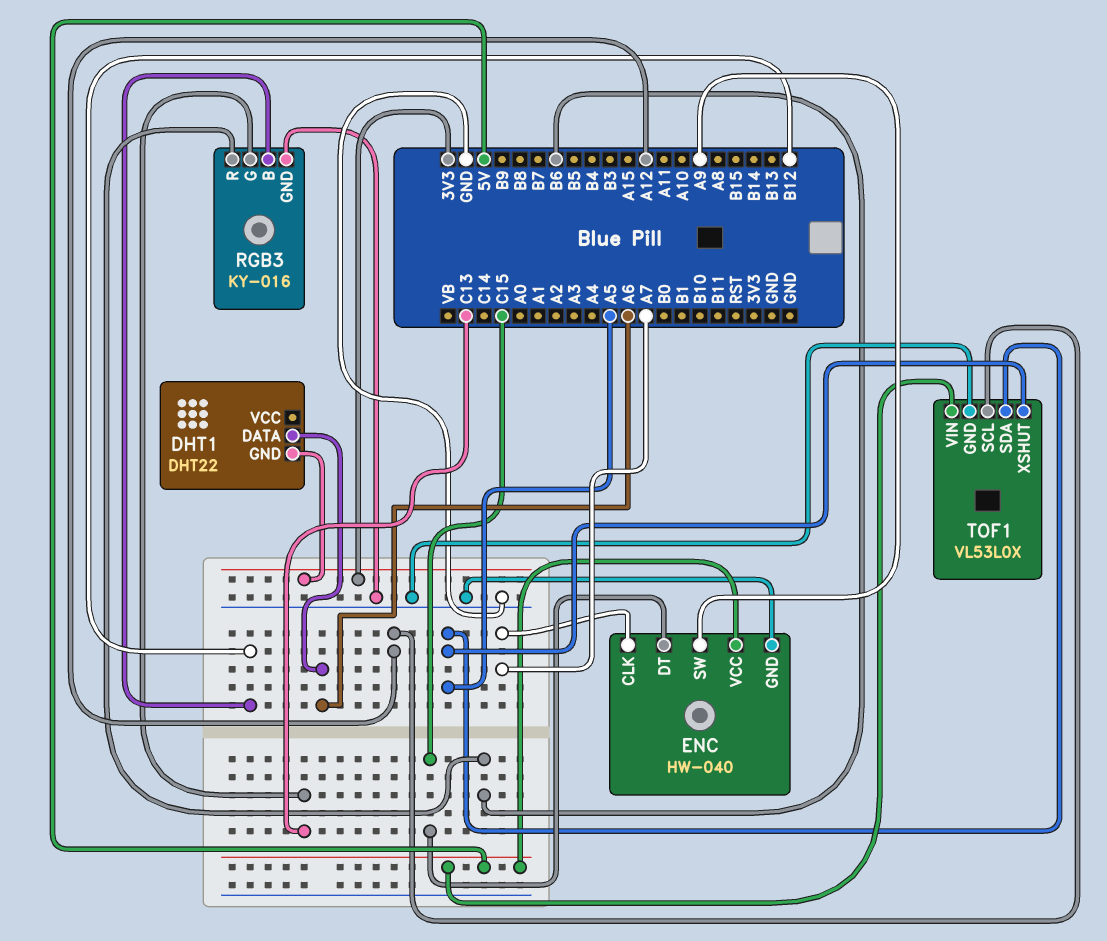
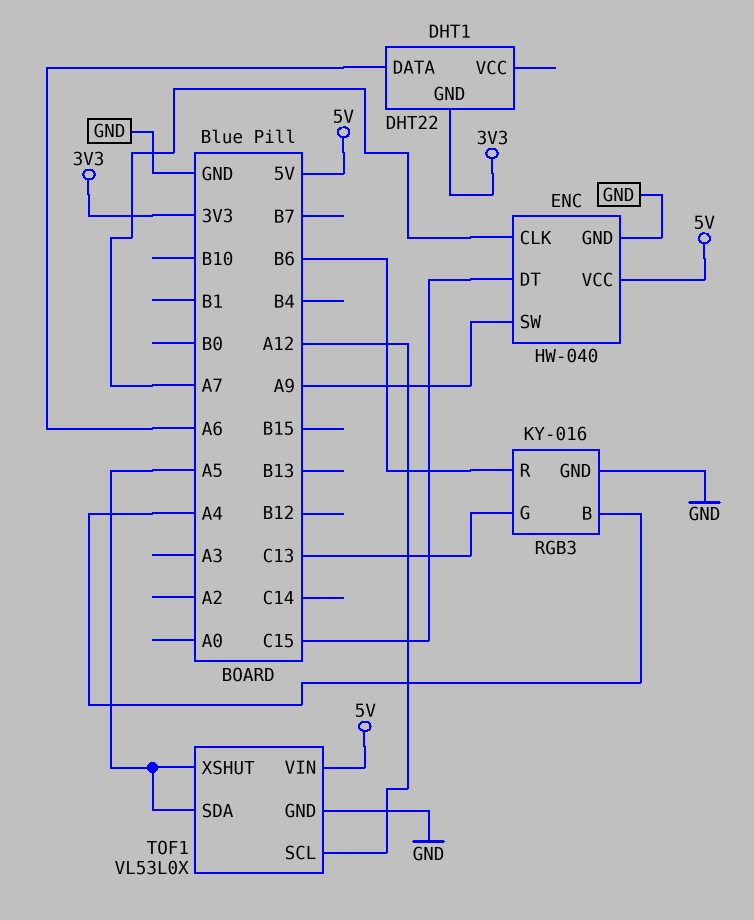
RGB3 pin B: B12 -> A4

